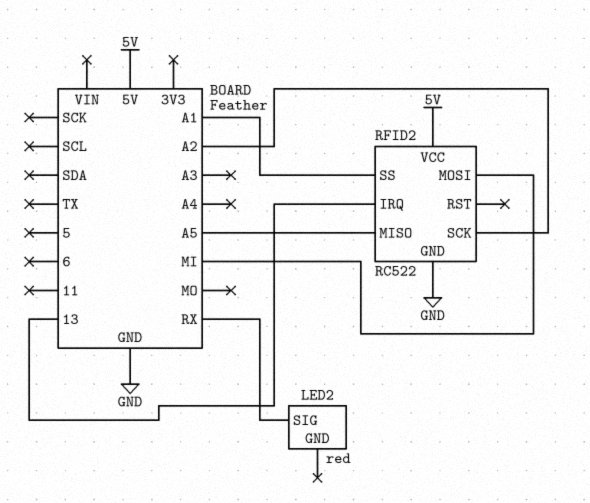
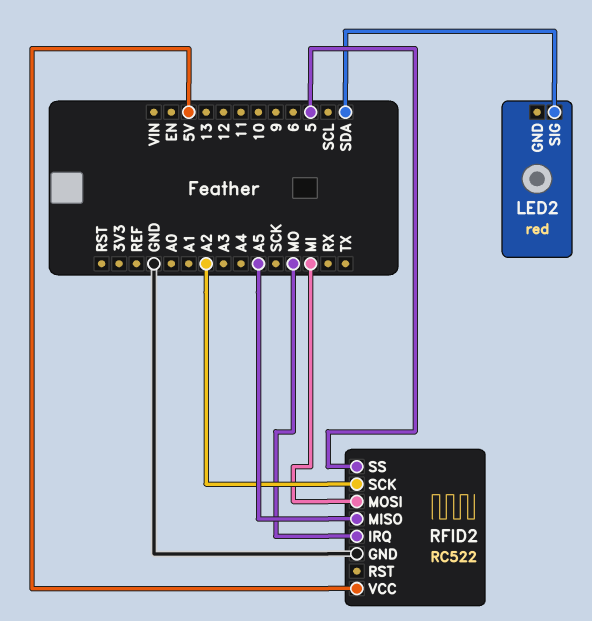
LED2 pin SIG: RX -> SDA
RFID2 pin IRQ: 13 -> MO
RFID2 pin SS: A1 -> 5

